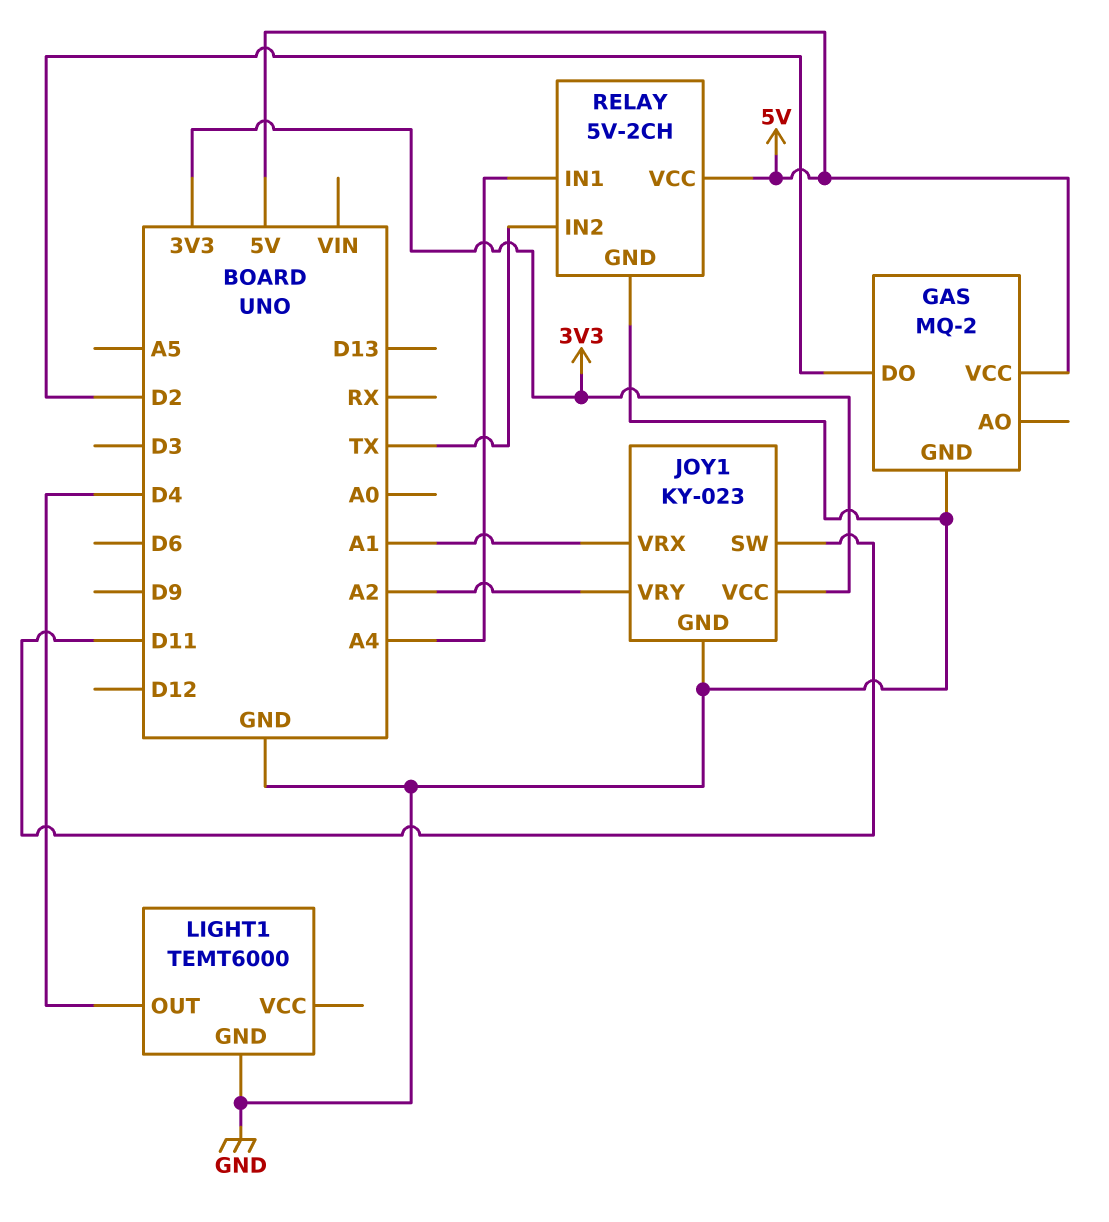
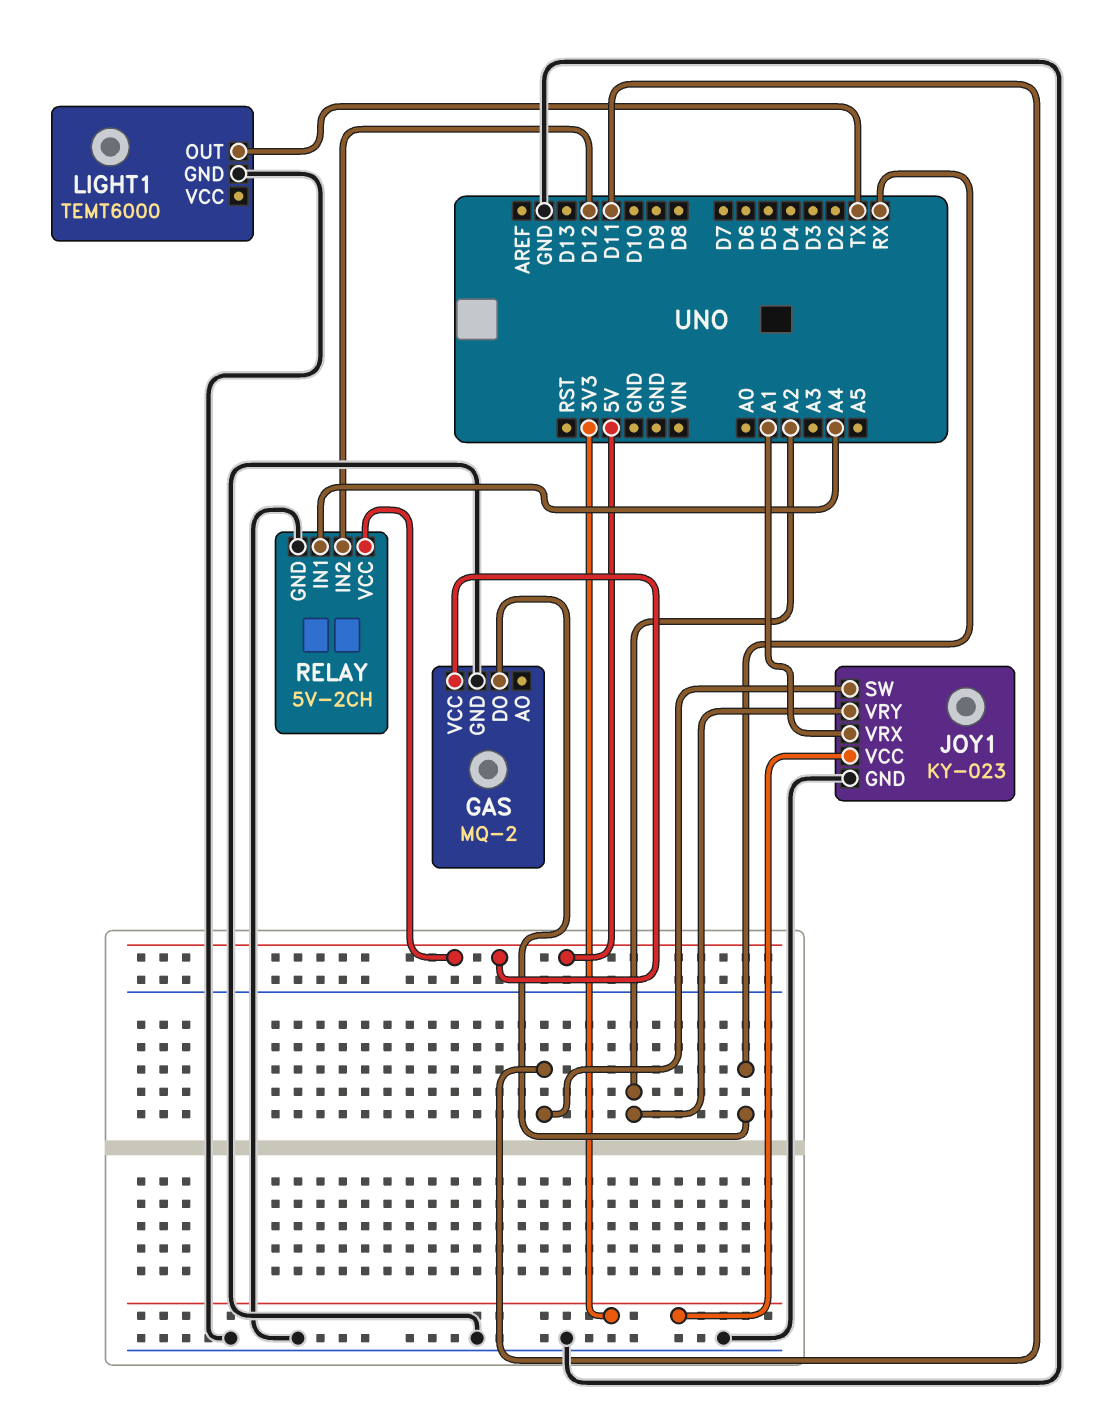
GAS pin DO: D2 -> RX
LIGHT1 pin OUT: D4 -> TX
RELAY pin IN2: TX -> D12

